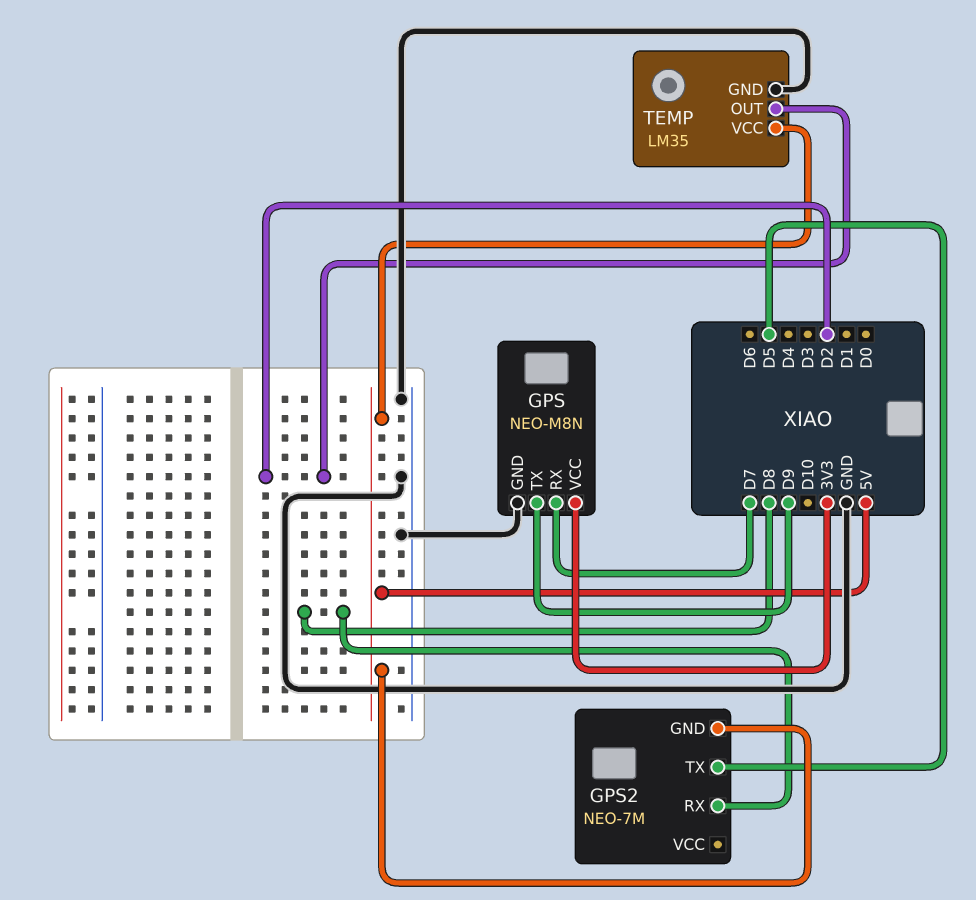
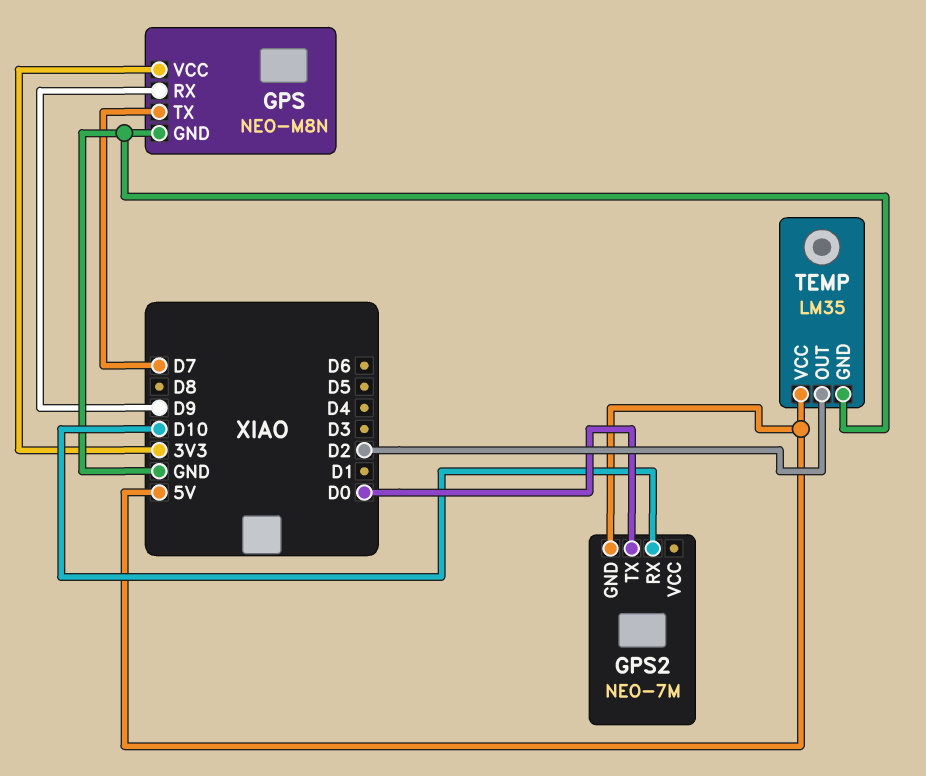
GPS pin RX: D7 -> D9
GPS pin TX: D9 -> D7
GPS2 pin RX: D8 -> D10
GPS2 pin TX: D5 -> D0

